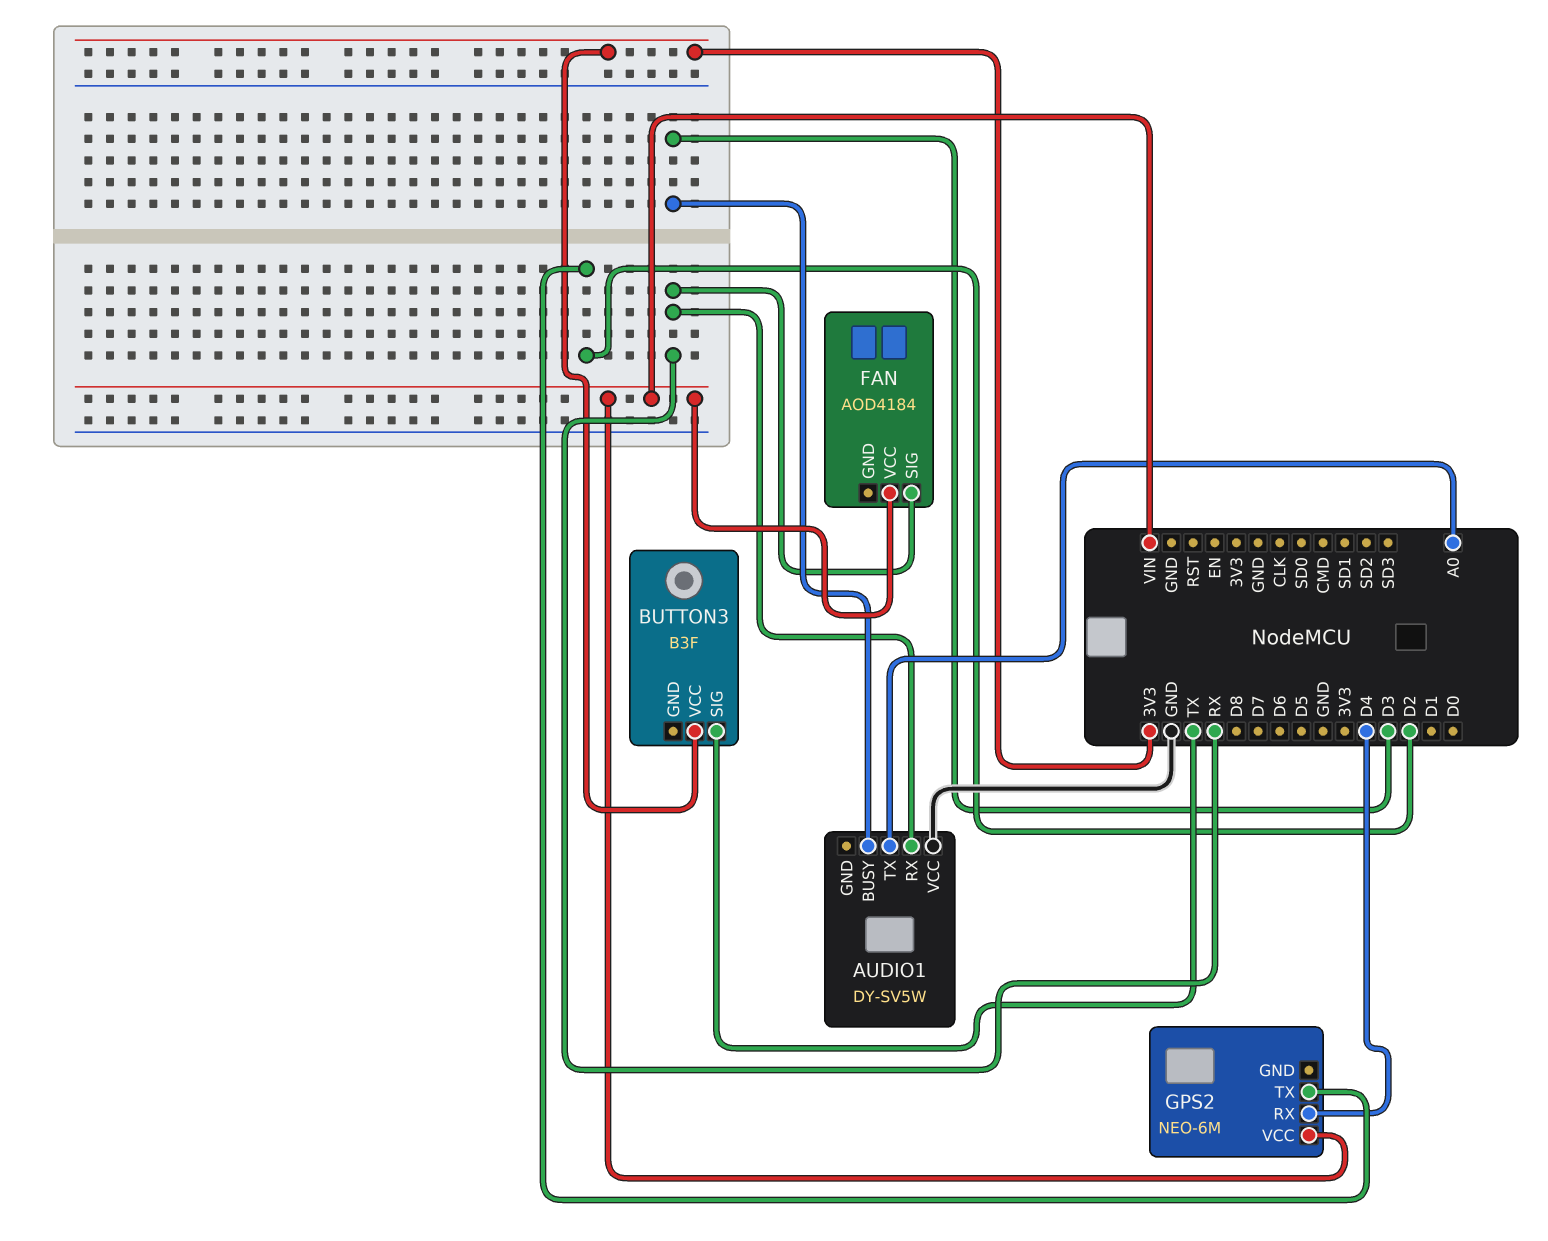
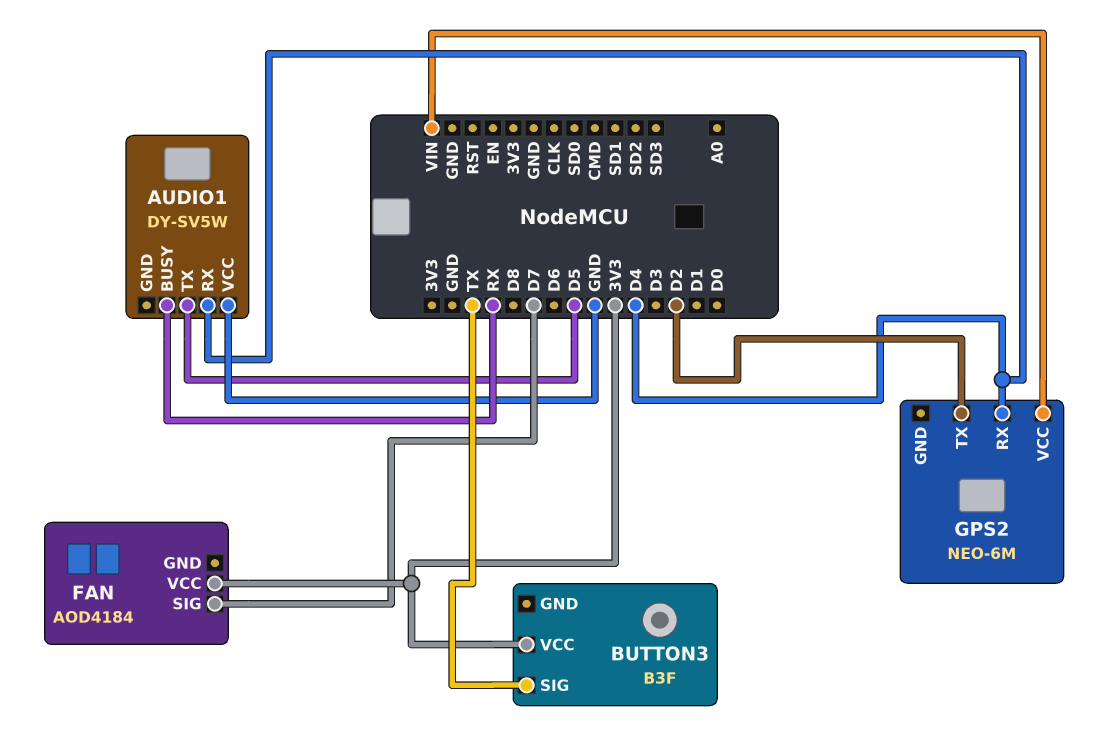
AUDIO1 pin BUSY: D3 -> RX
AUDIO1 pin RX: RX -> D4
AUDIO1 pin TX: A0 -> D5
FAN pin SIG: RX -> D7
FAN pin VCC: VIN -> 3V3

